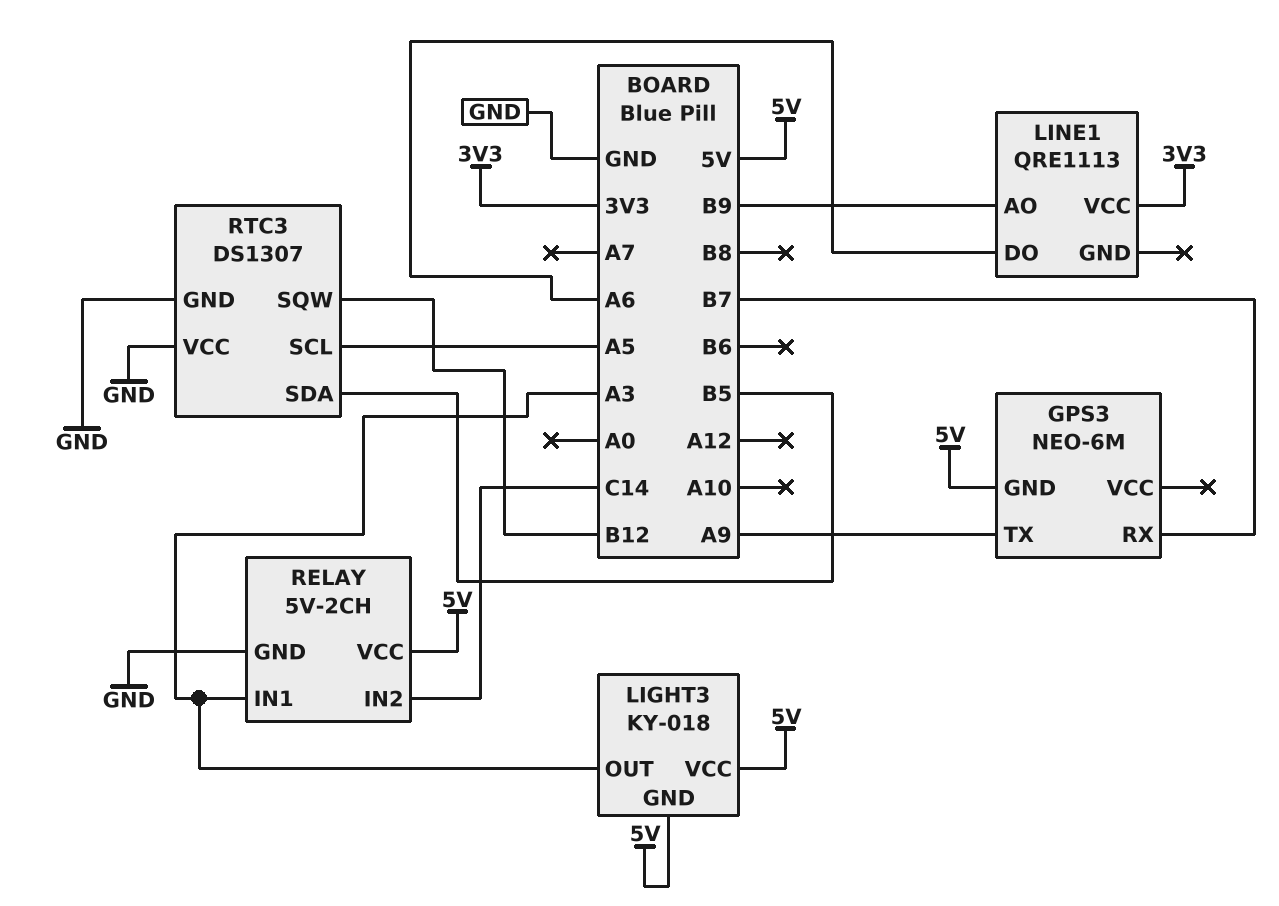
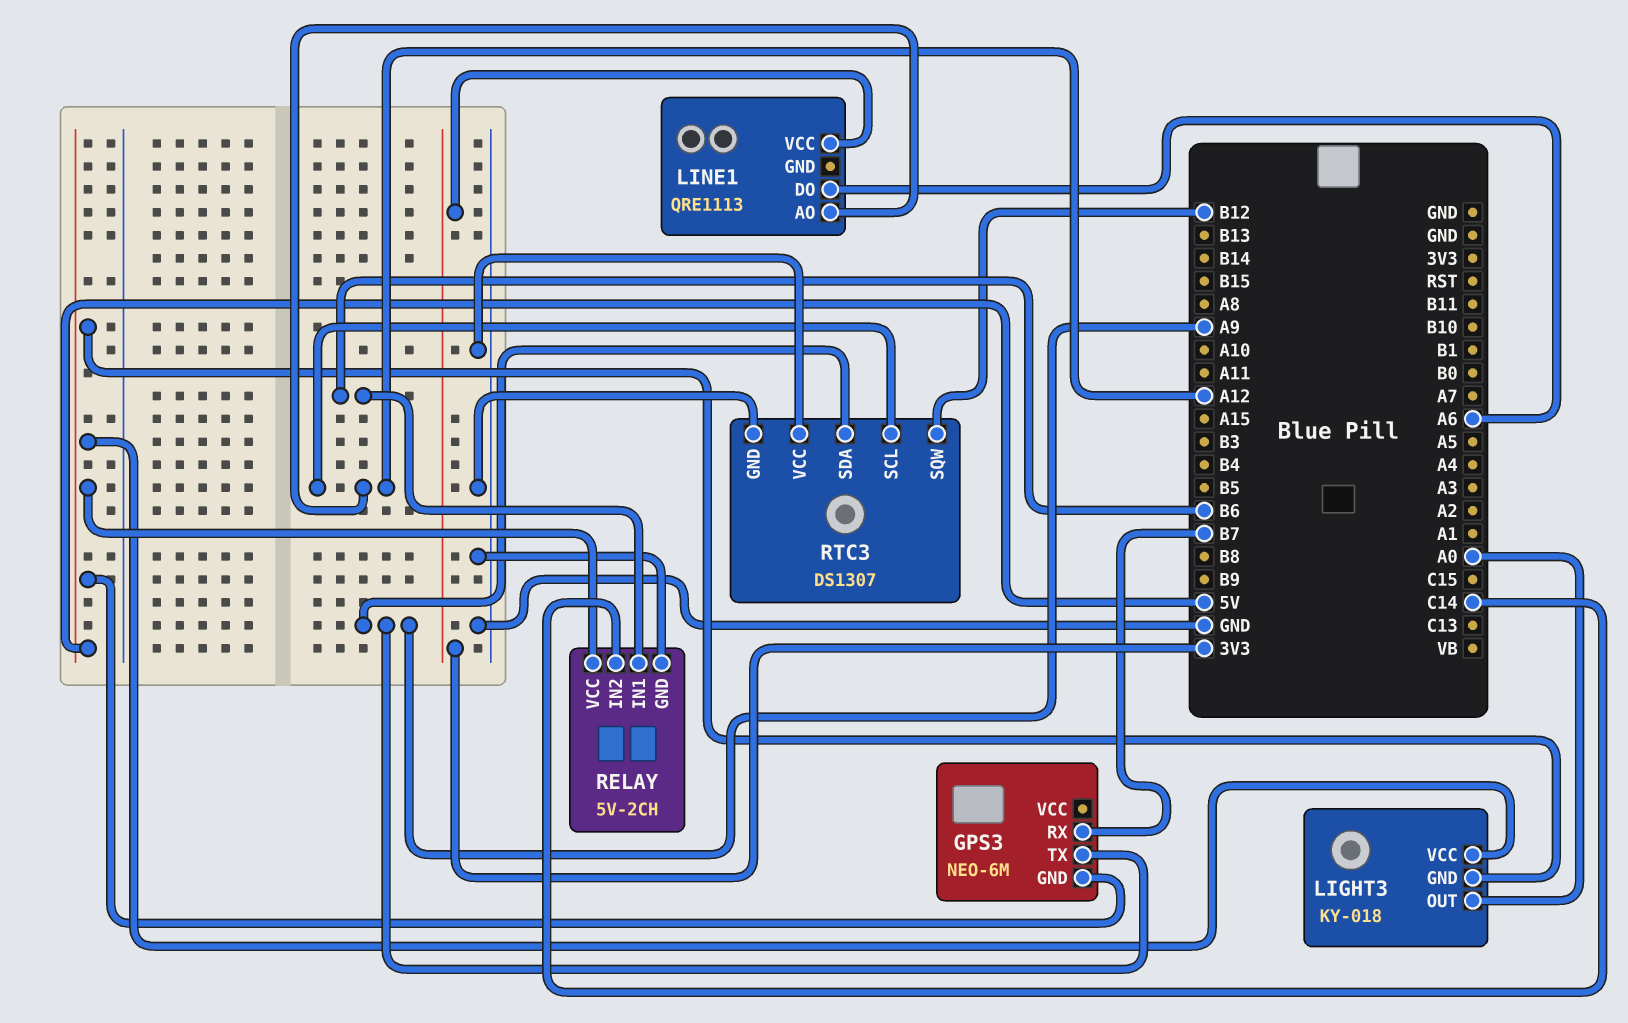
LIGHT3 pin OUT: A3 -> A0
LINE1 pin AO: B9 -> A12
RELAY pin IN1: A3 -> B6
RTC3 pin SCL: A5 -> A12
RTC3 pin SDA: B5 -> A9

